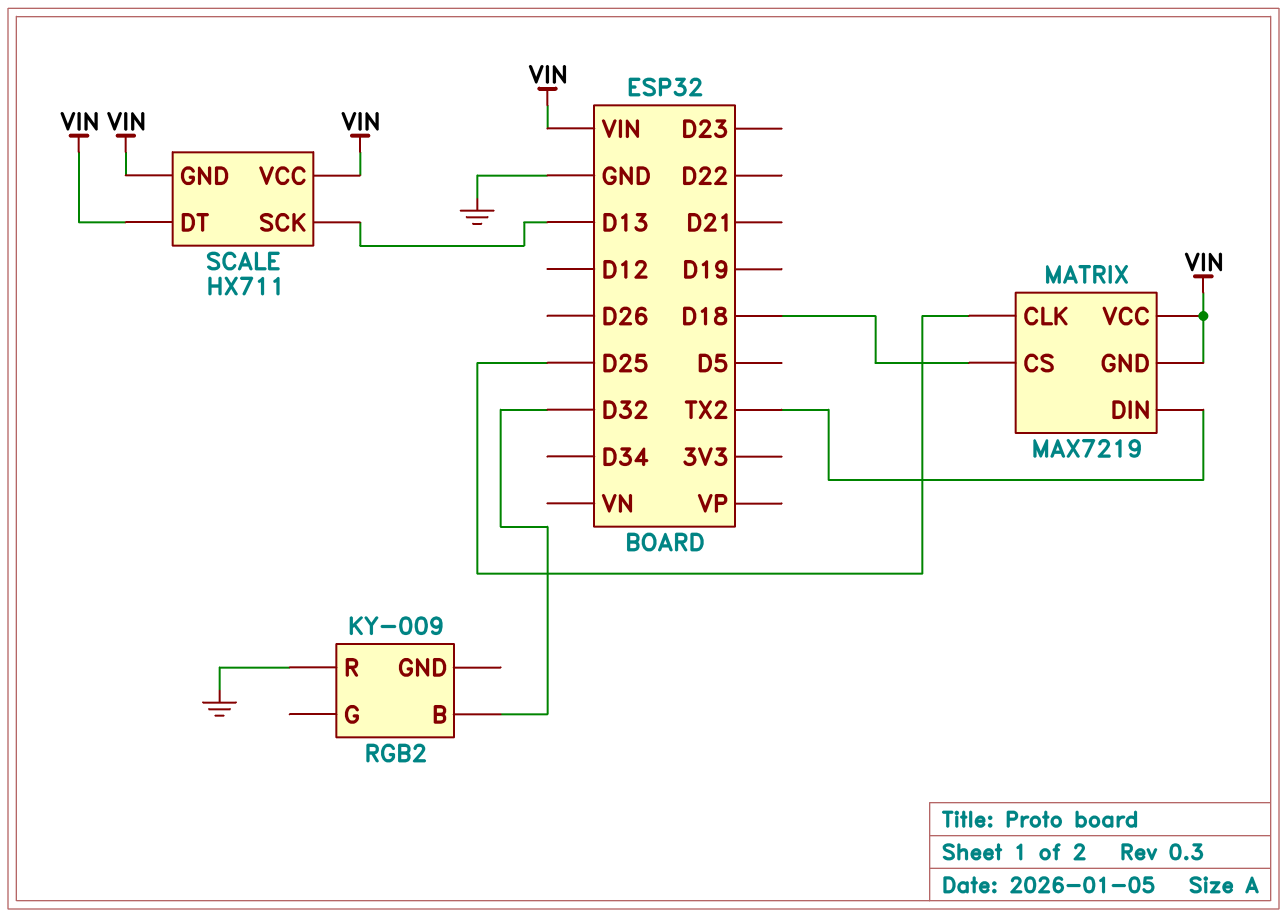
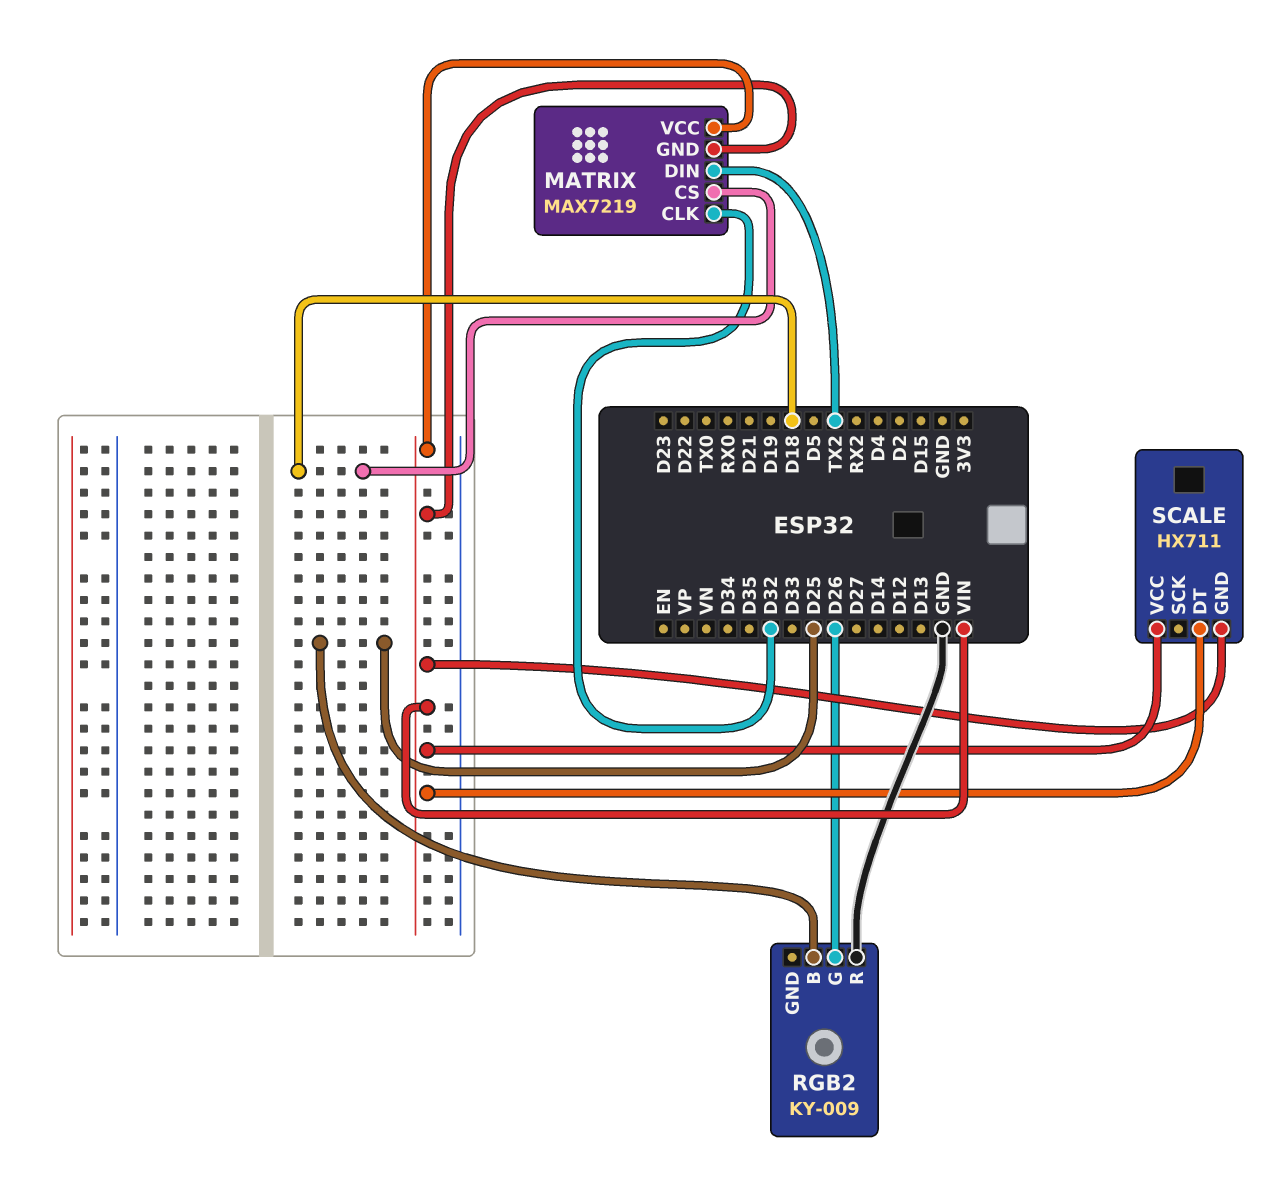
MATRIX pin CLK: D25 -> D32
RGB2 pin B: D32 -> D25
RGB2 pin G: none -> D26
SCALE pin SCK: D13 -> none

